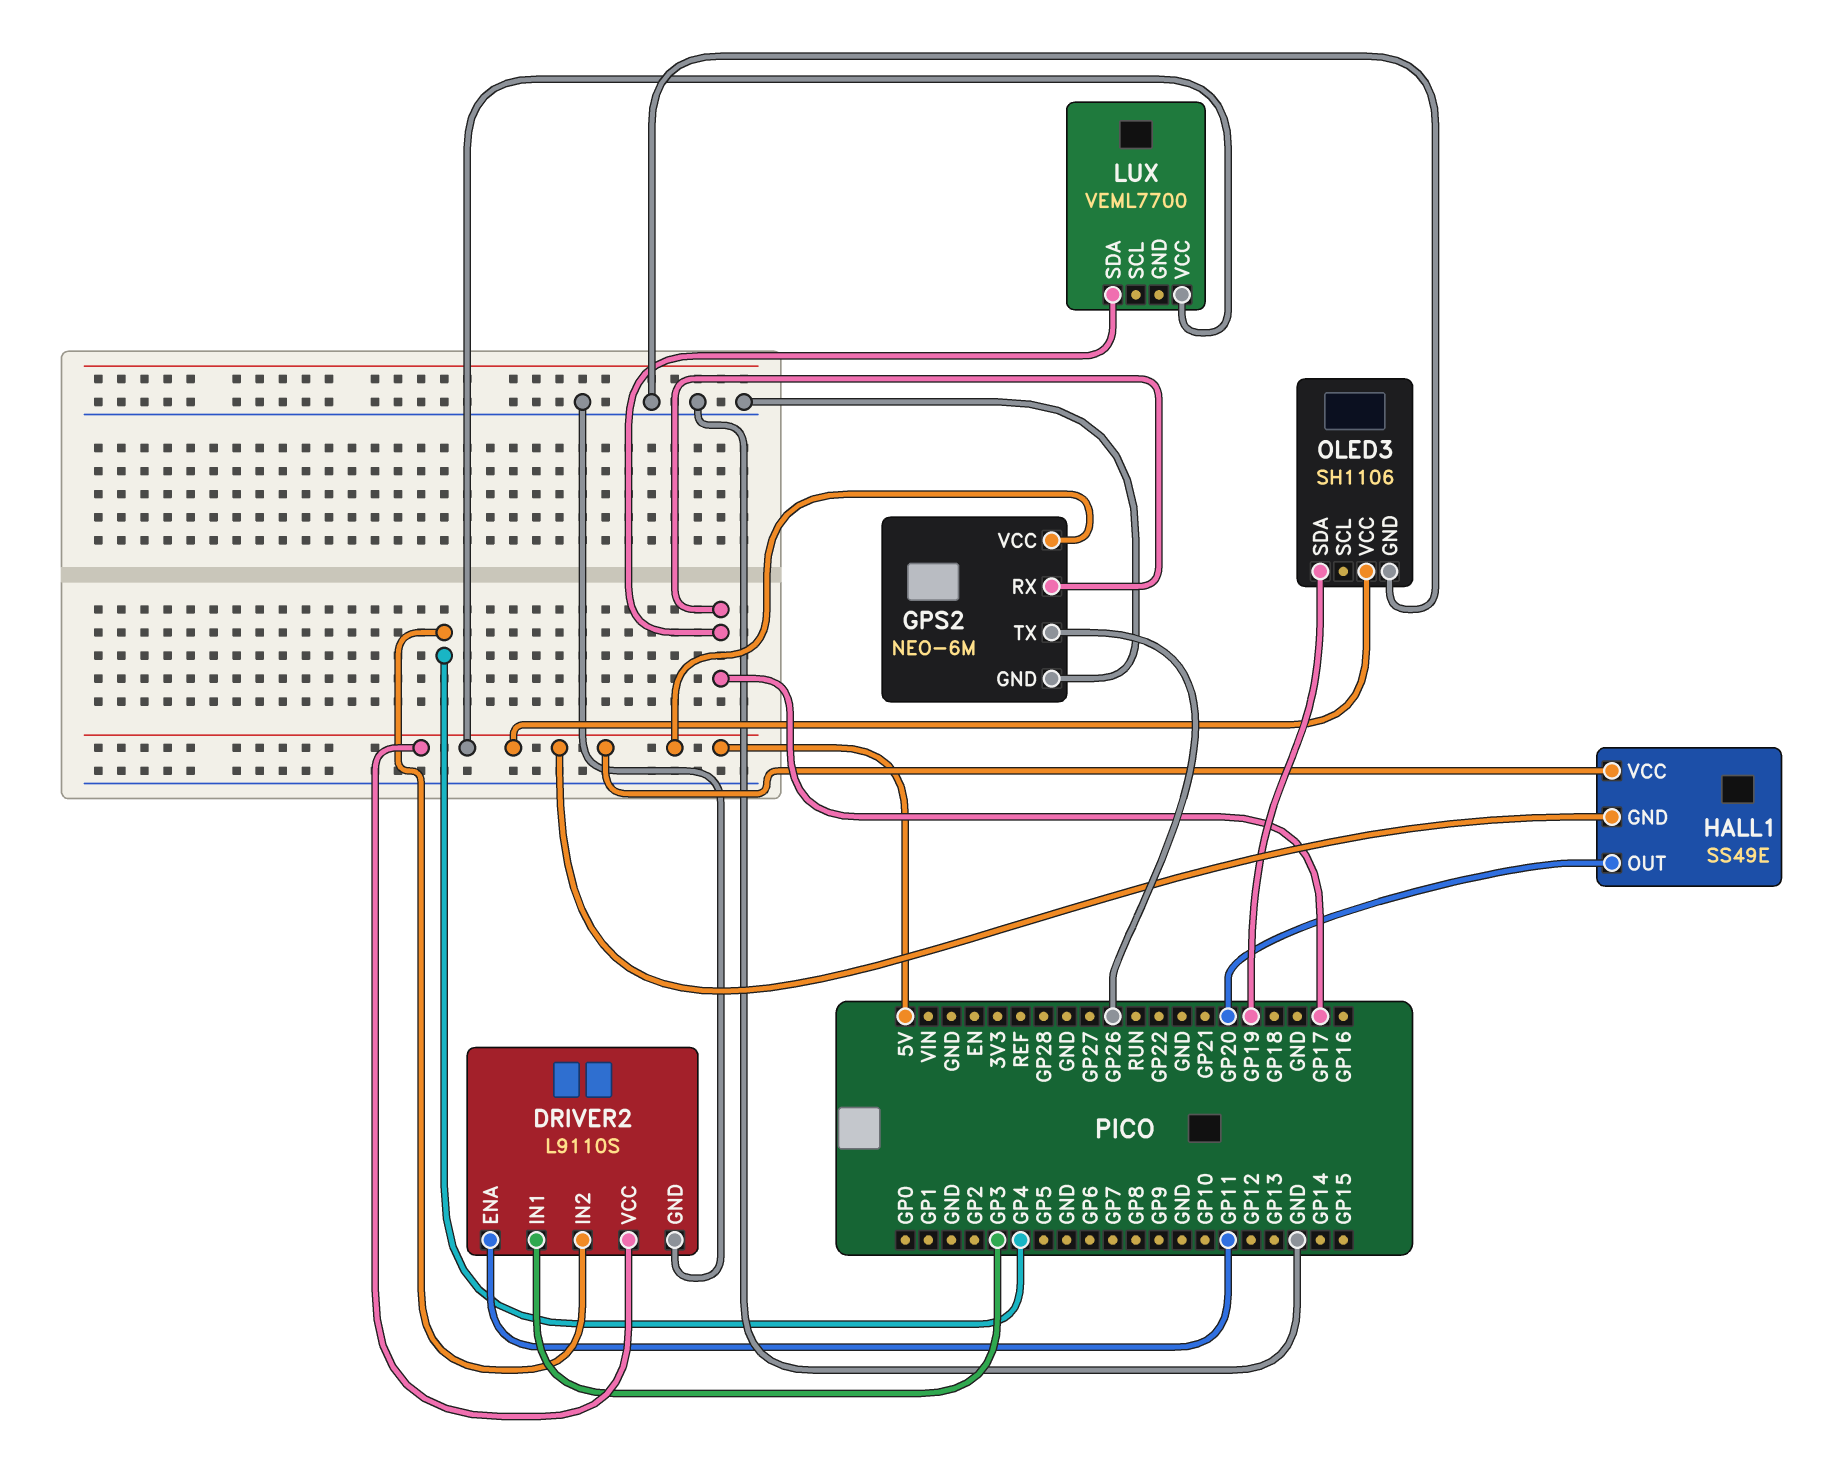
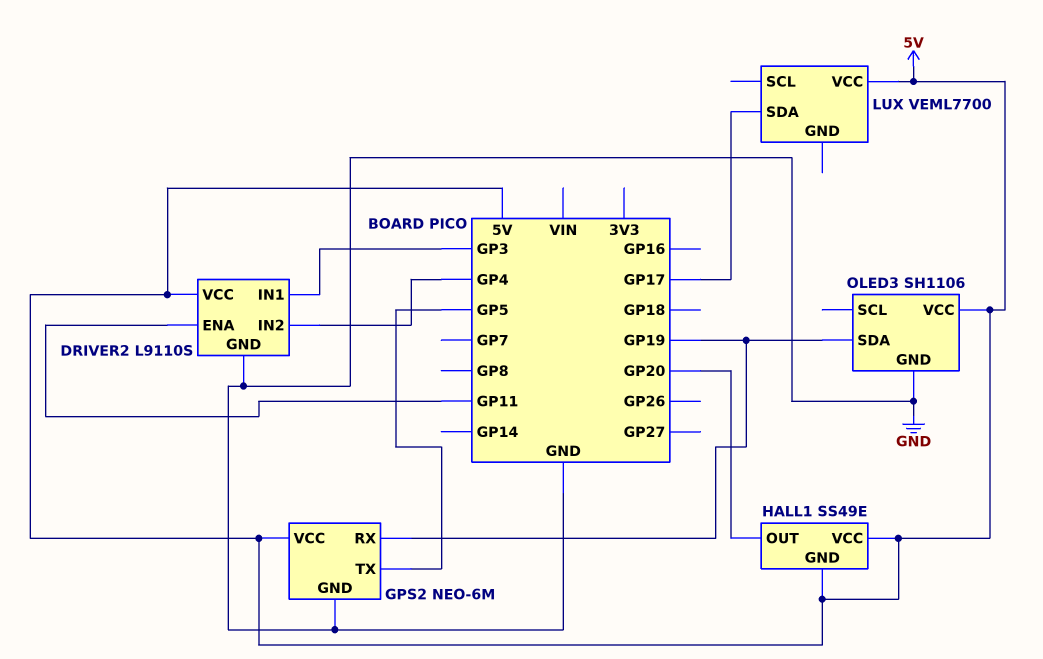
GPS2 pin RX: GP17 -> GP19
GPS2 pin TX: GP26 -> GP5

